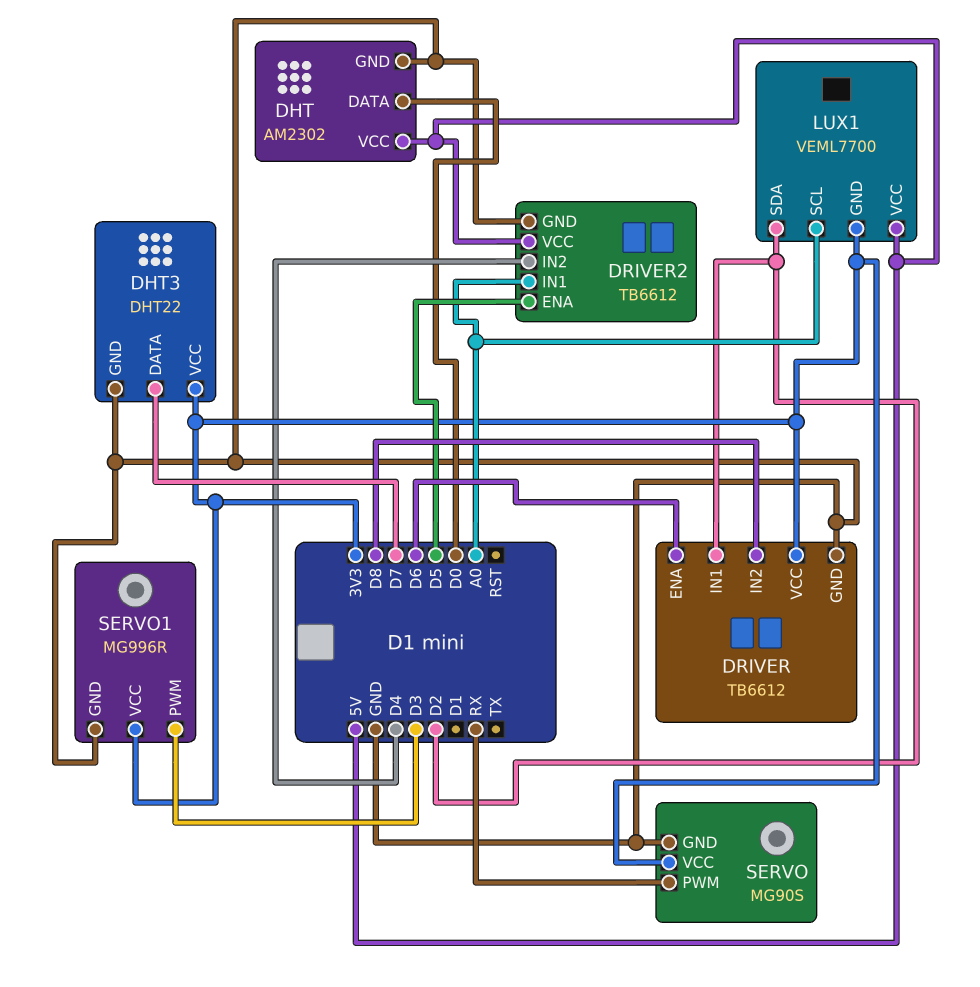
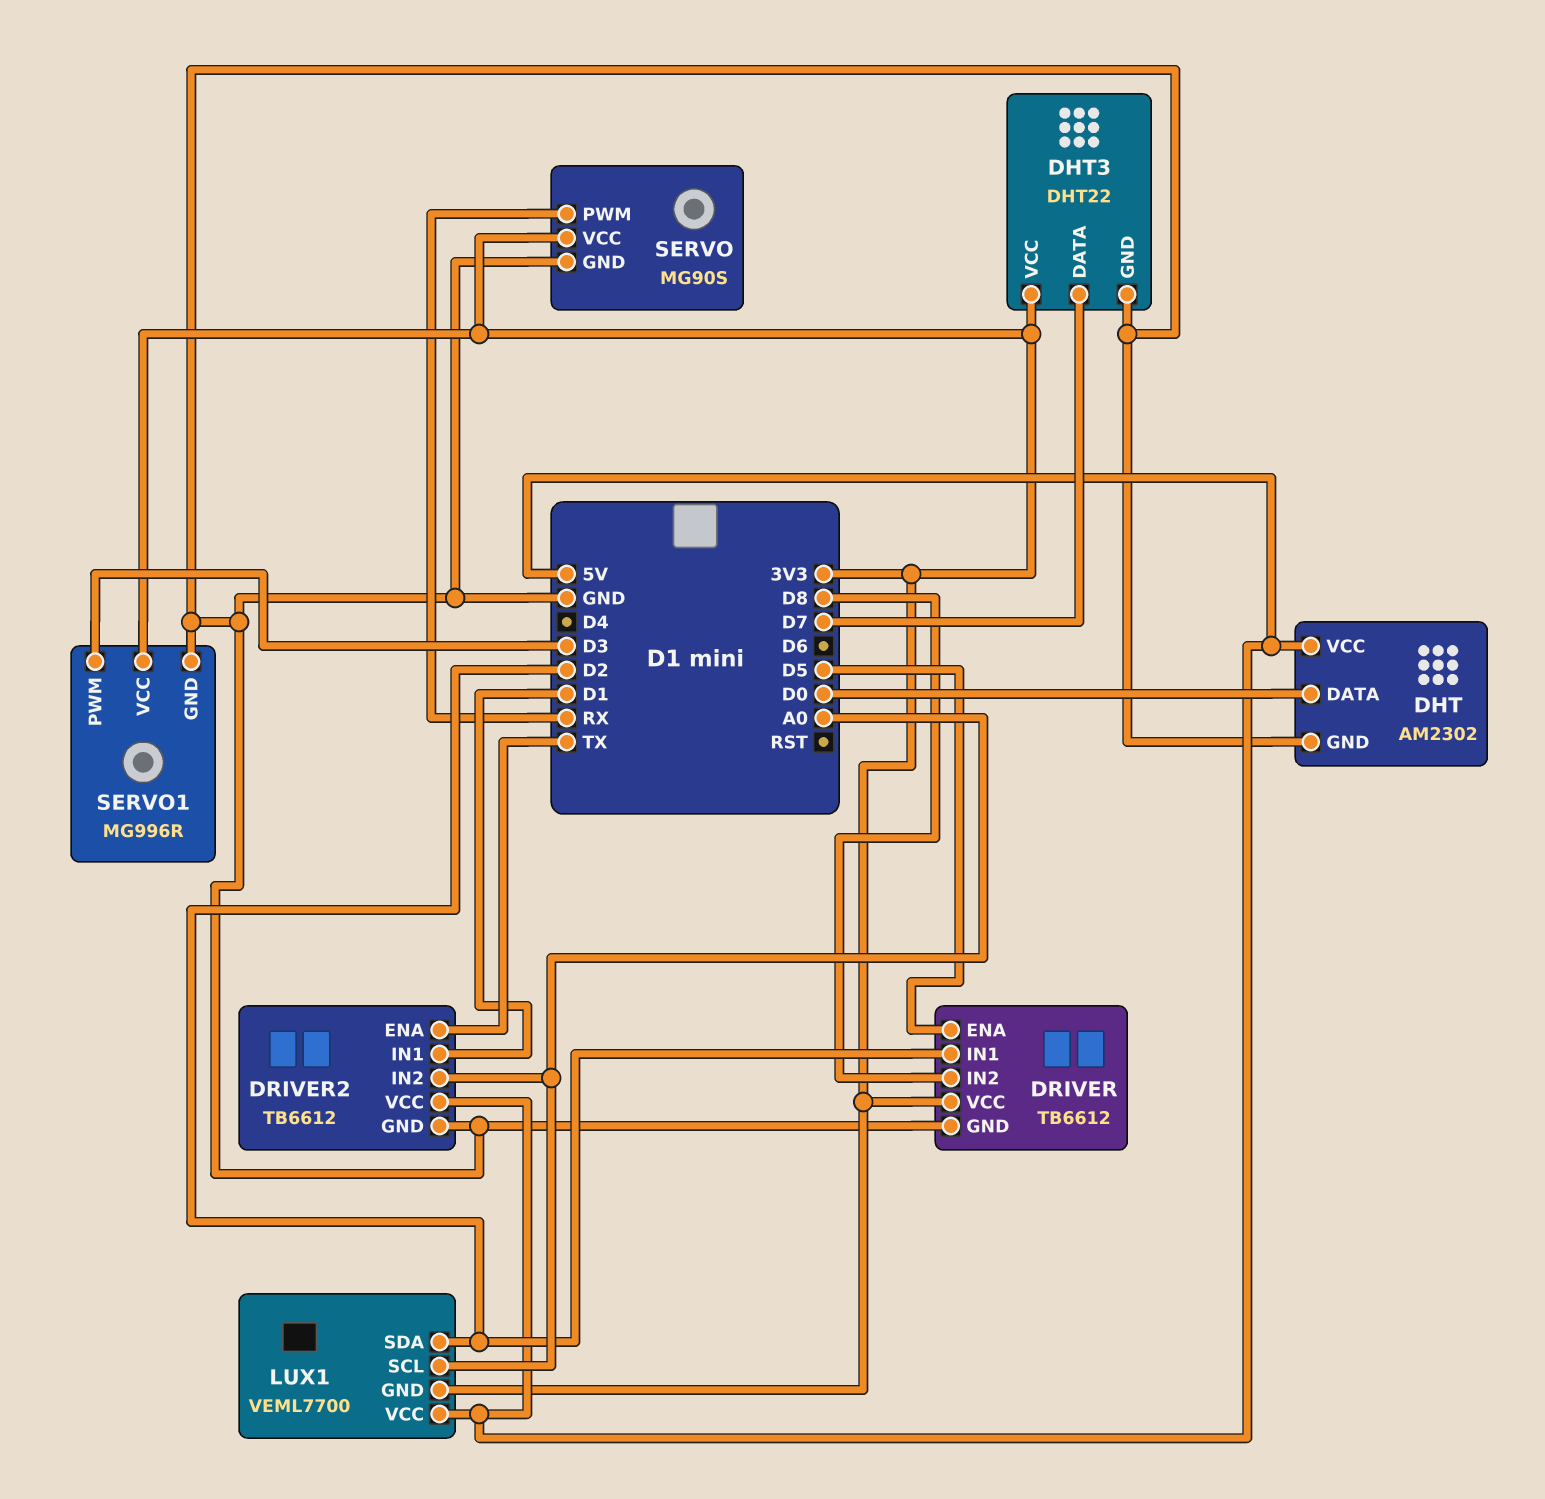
DRIVER pin ENA: D6 -> D5
DRIVER2 pin ENA: D5 -> TX
DRIVER2 pin IN1: A0 -> D1
DRIVER2 pin IN2: D4 -> A0

